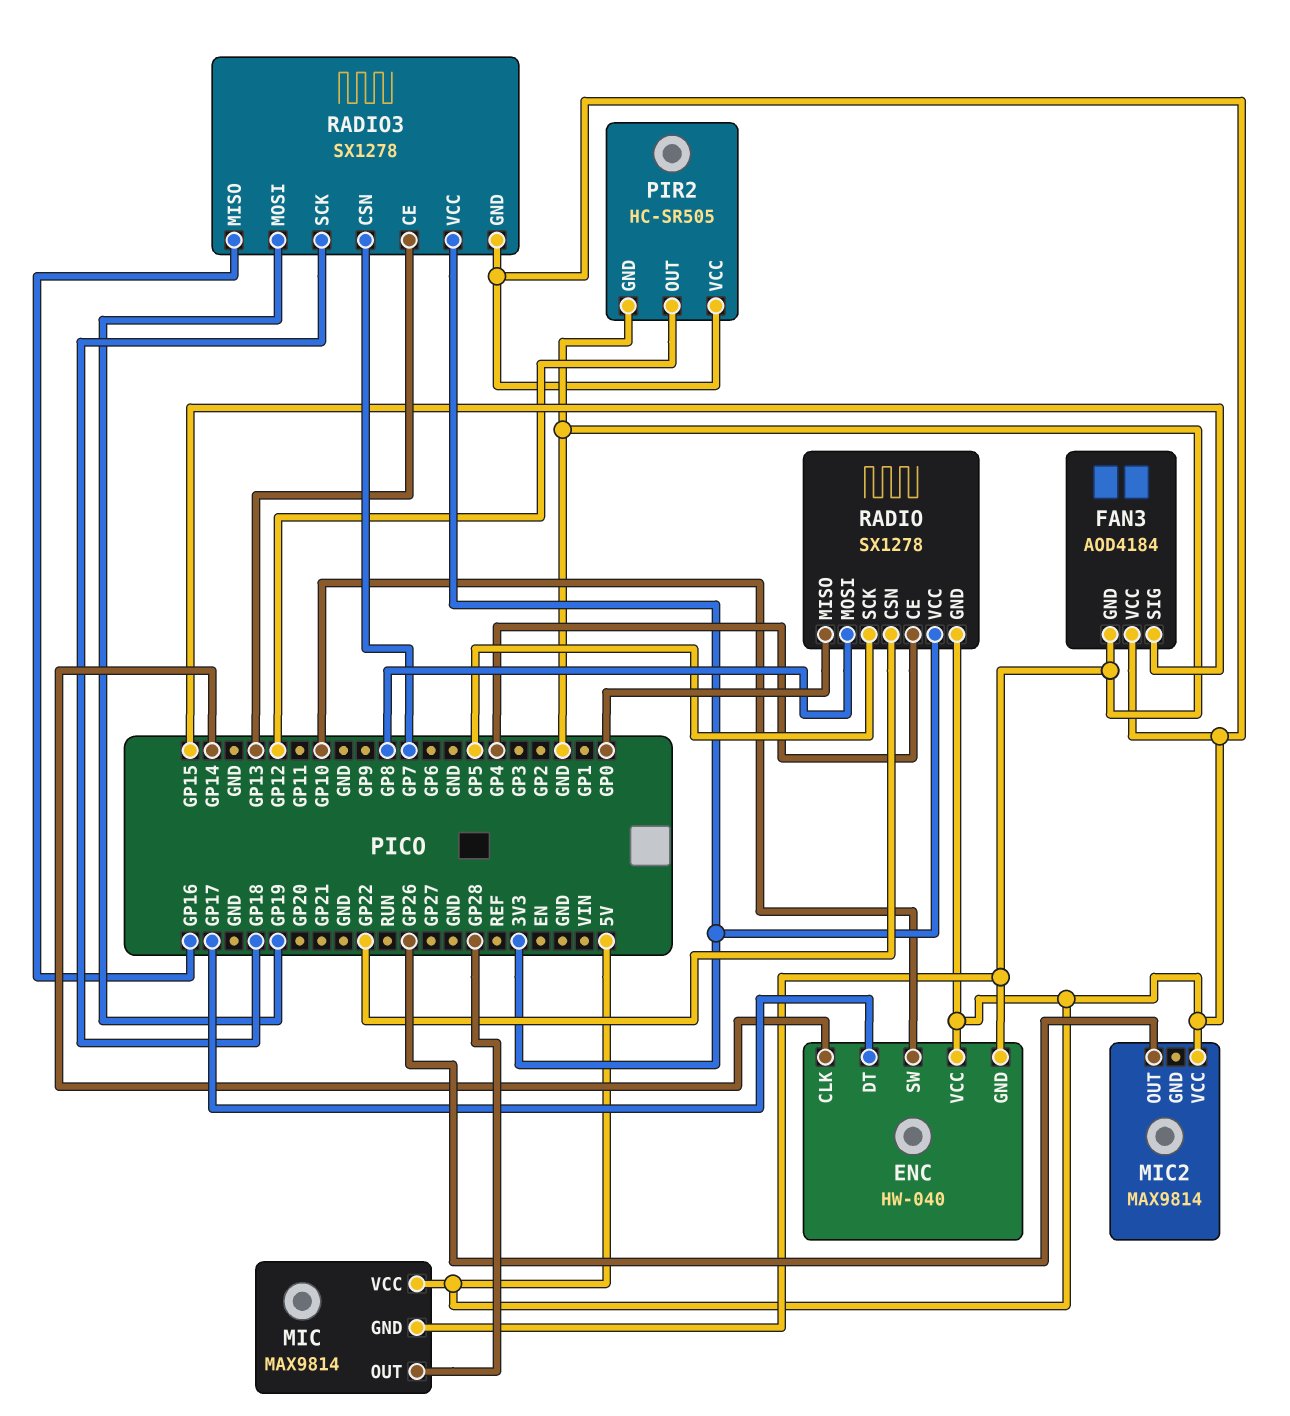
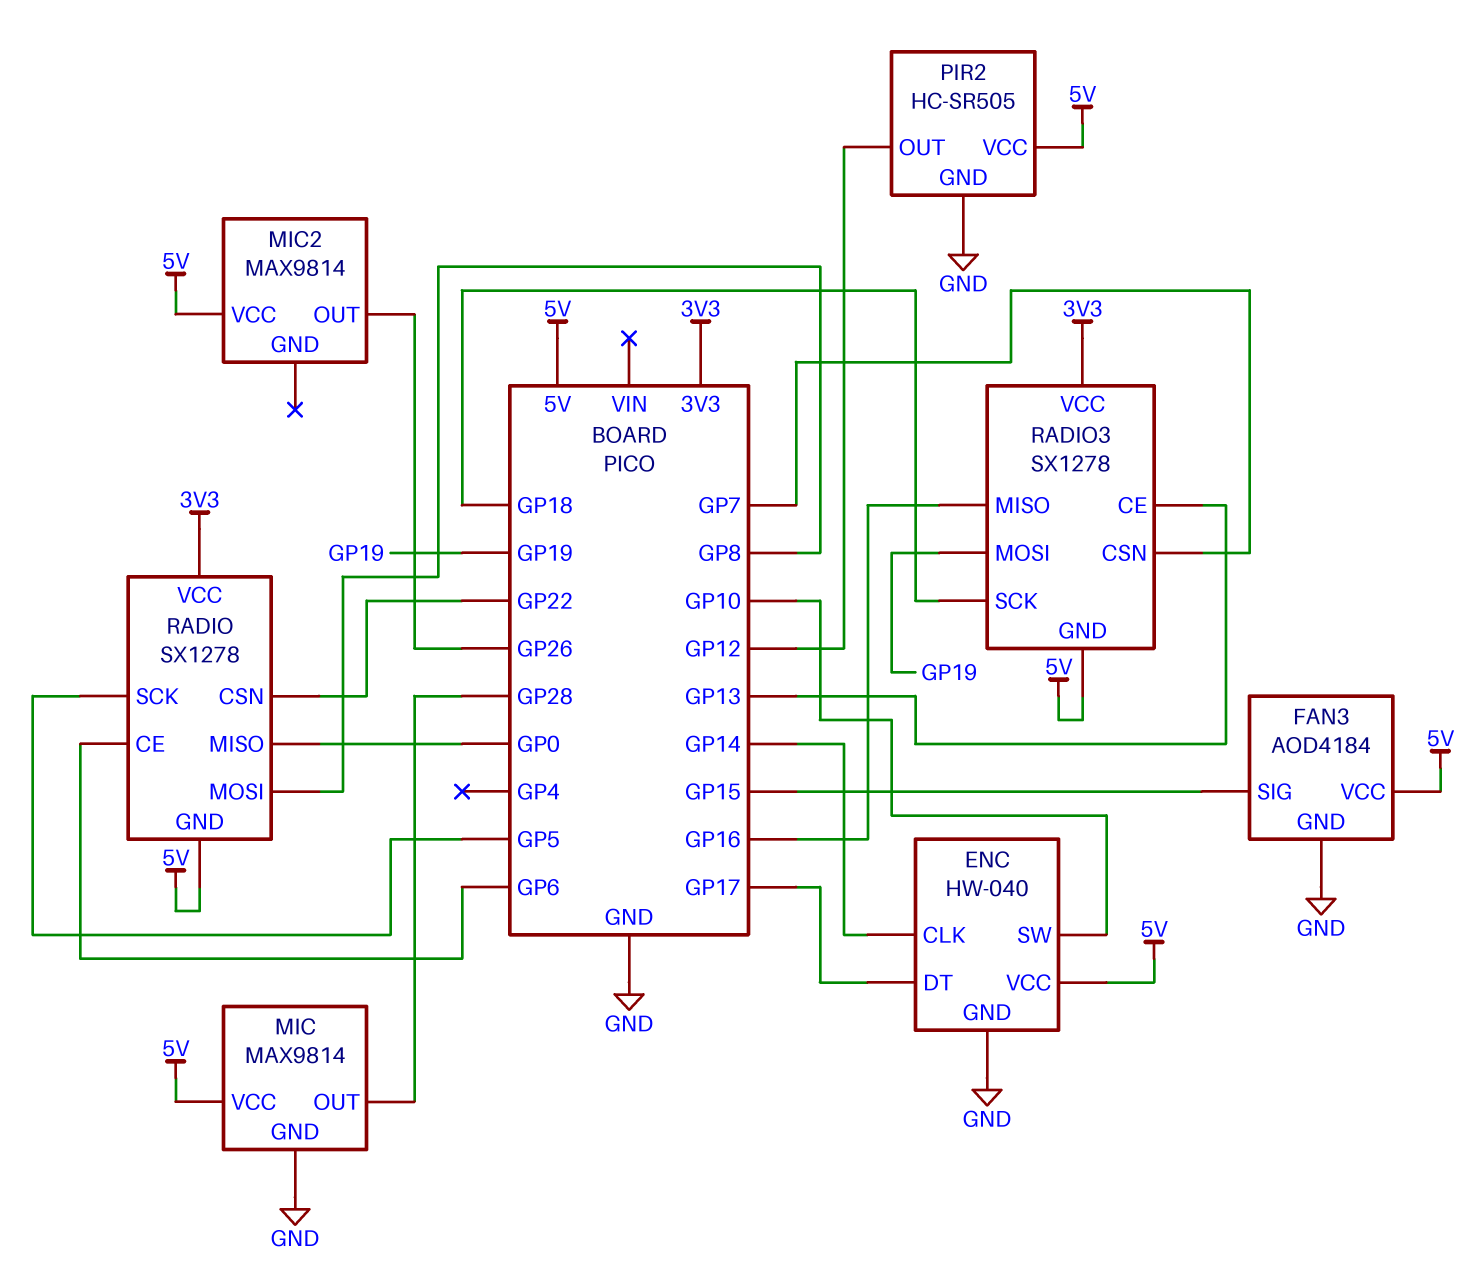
RADIO pin CE: GP4 -> GP6

